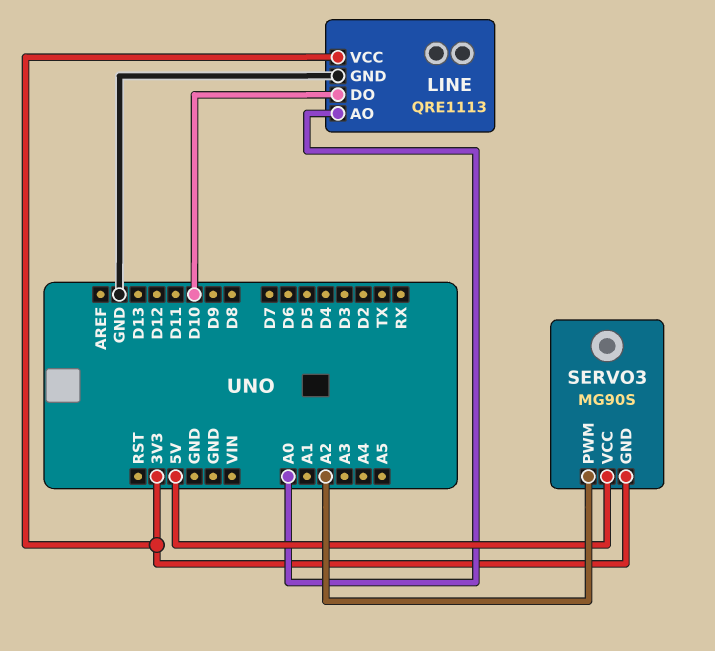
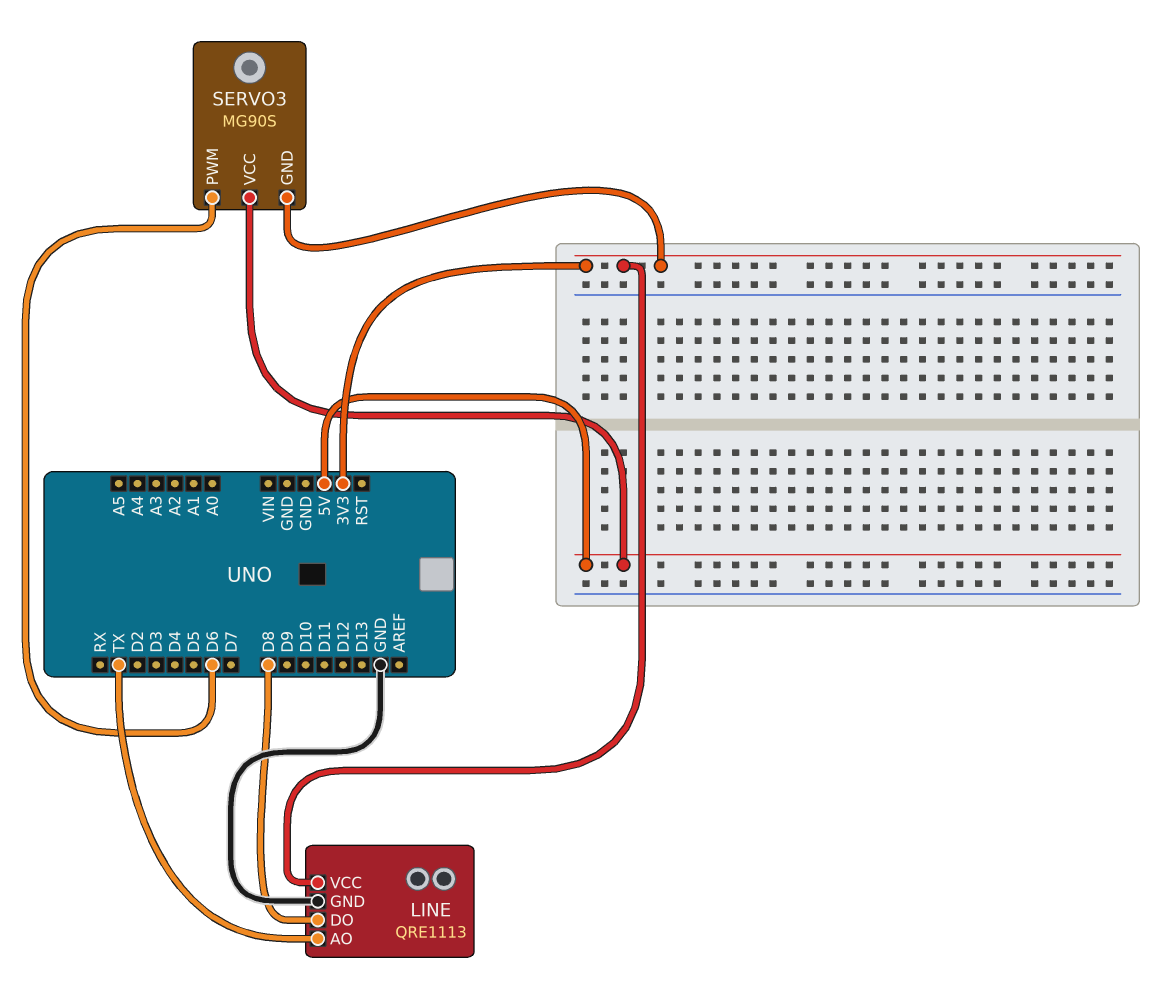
LINE pin AO: A0 -> TX
LINE pin DO: D10 -> D8
SERVO3 pin PWM: A2 -> D6

